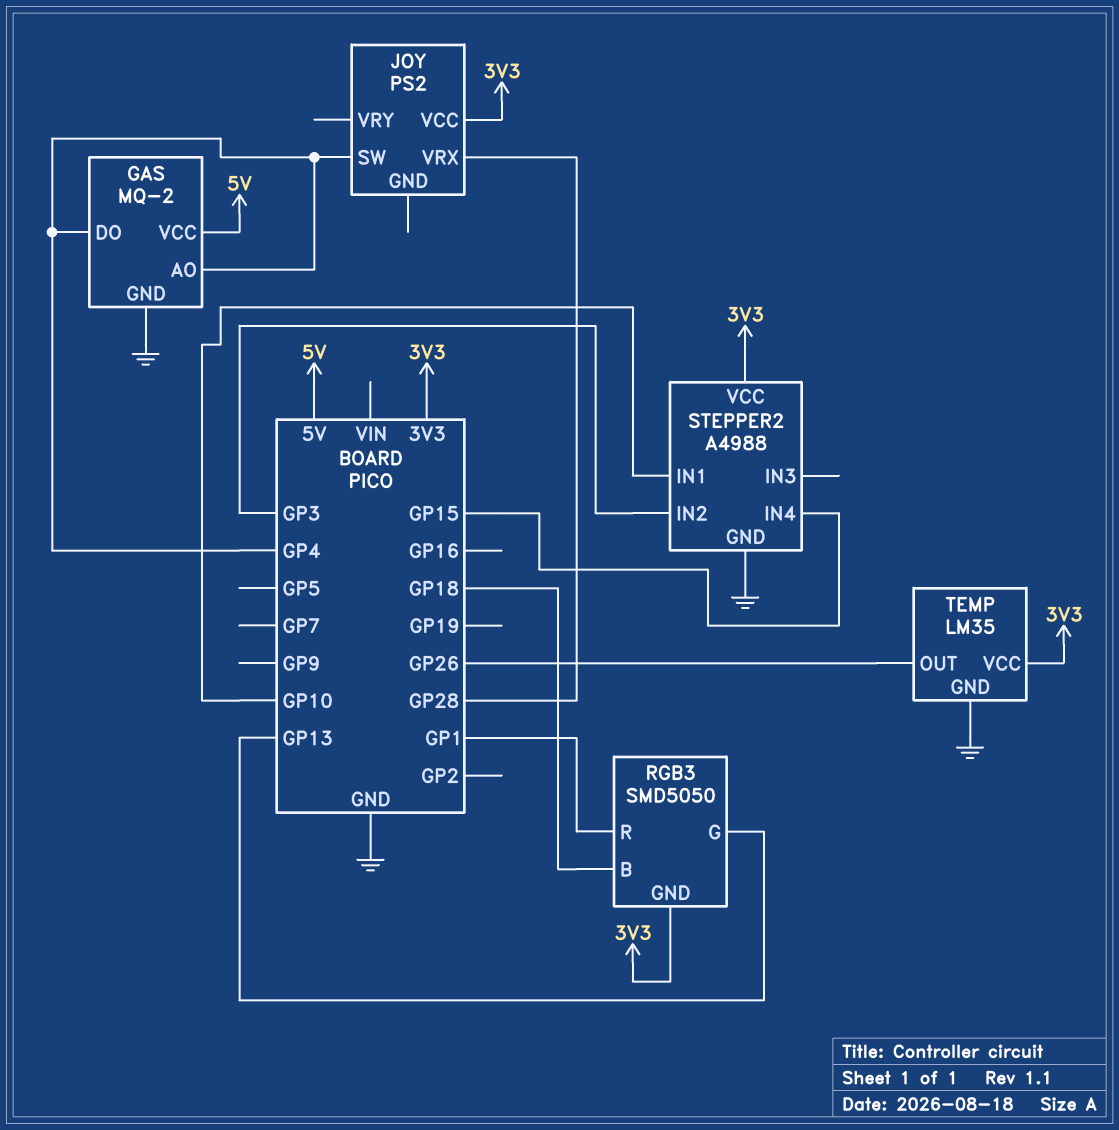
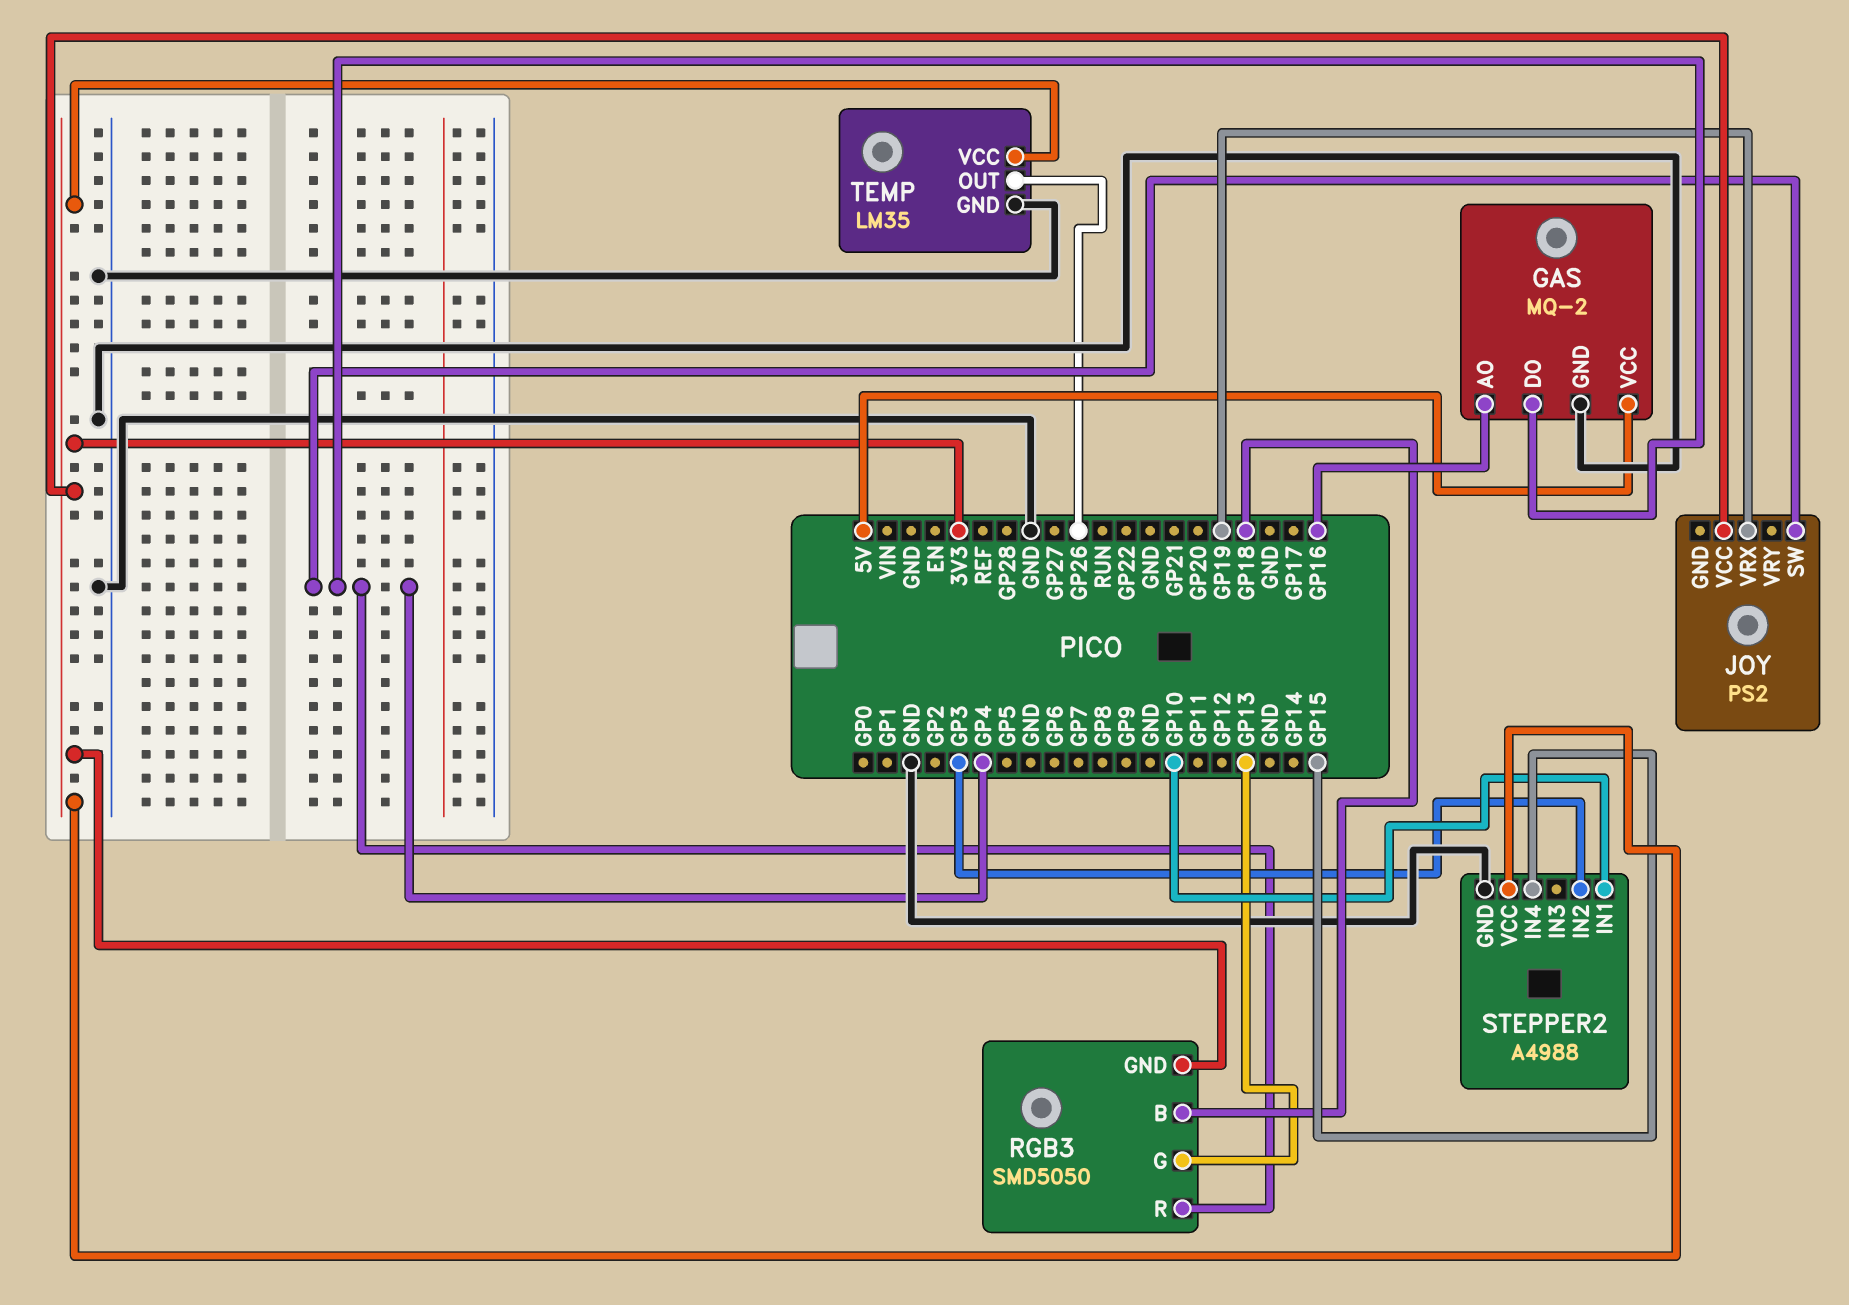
GAS pin AO: GP4 -> GP16
JOY pin VRX: GP28 -> GP19
RGB3 pin R: GP1 -> GP4

